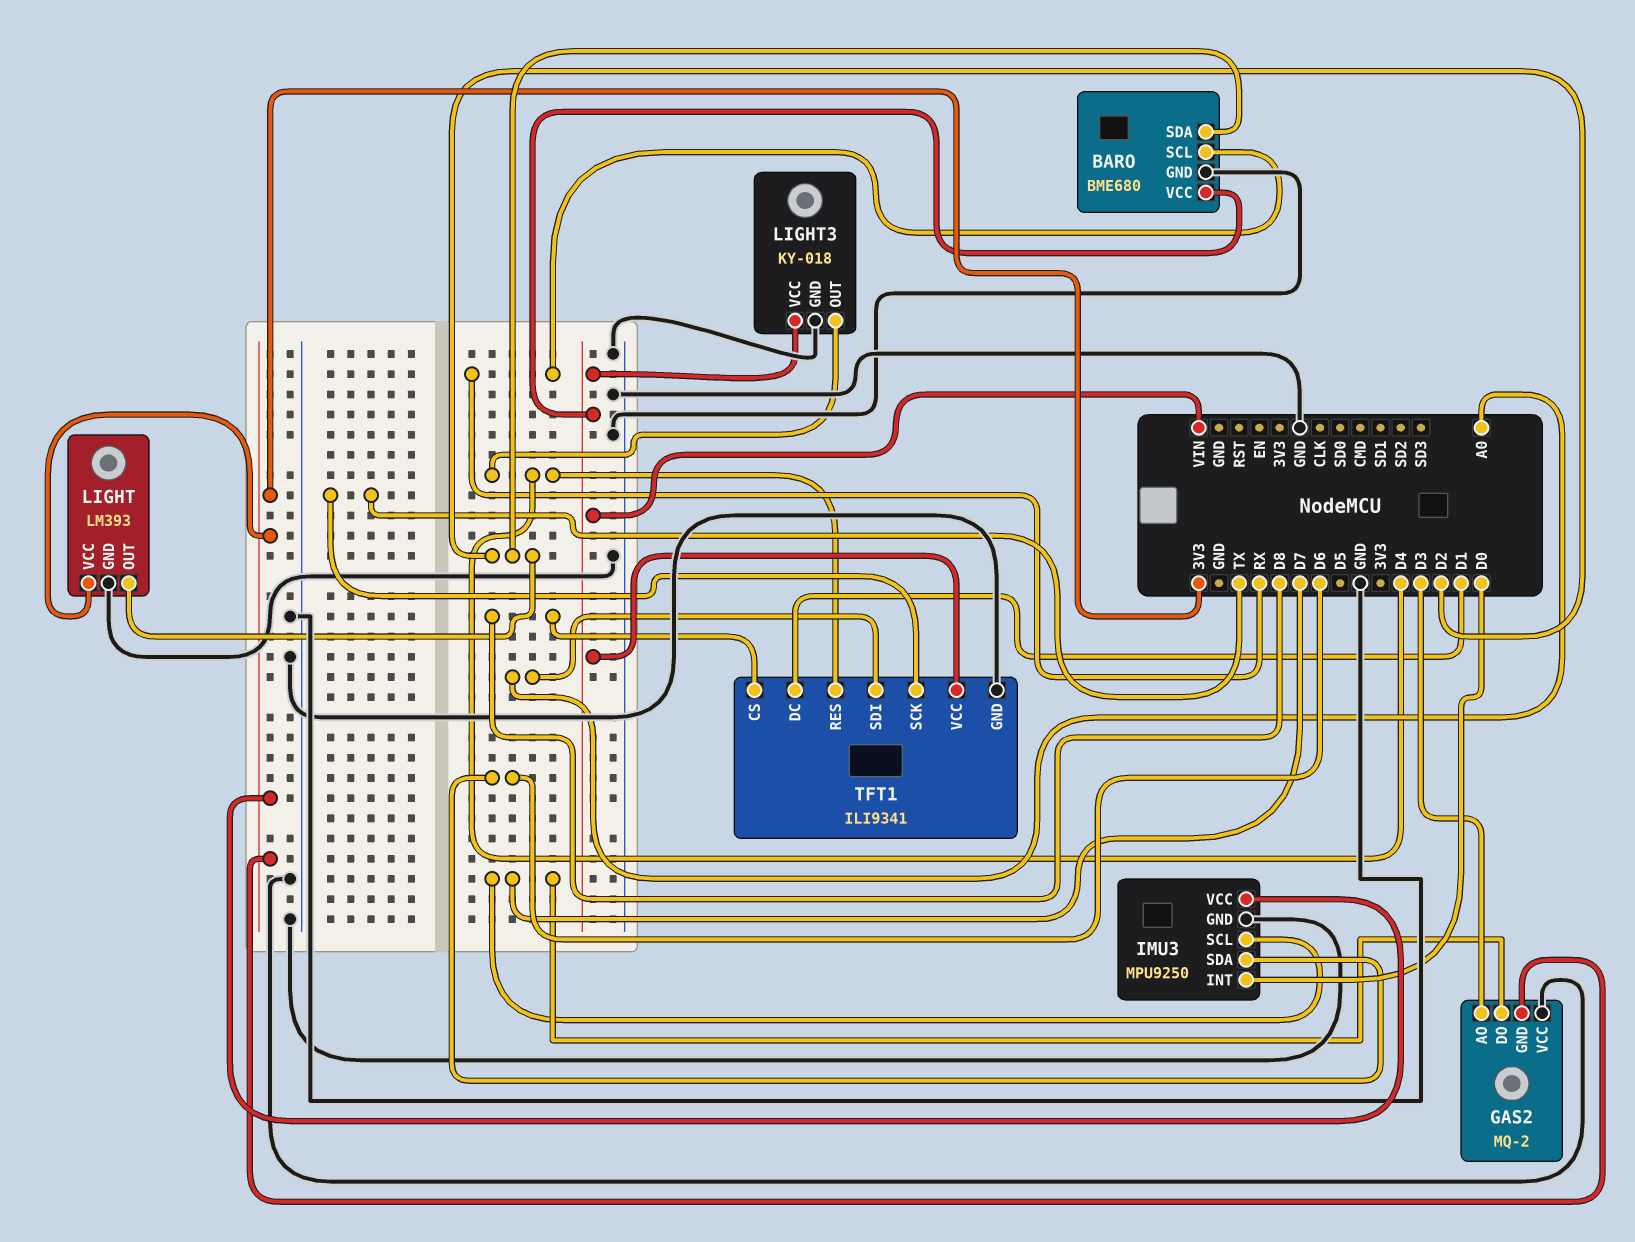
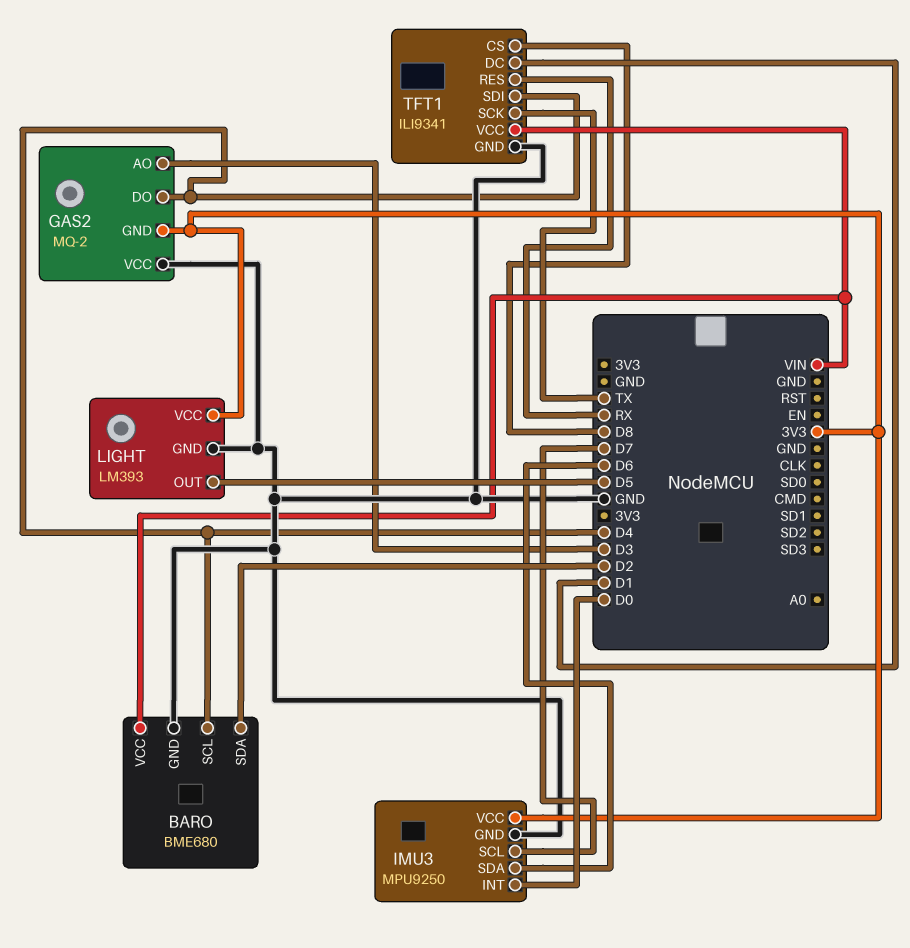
BARO pin SCL: RX -> D4
GAS2 pin DO: D7 -> D4
LIGHT pin OUT: D2 -> D5
LIGHT3: KY-018 -> none
LIGHT3 pin GND: GND -> none
LIGHT3 pin OUT: D4 -> none
LIGHT3 pin VCC: VIN -> none
TFT1 pin RES: D4 -> RX
TFT1 pin SDI: A0 -> D4

